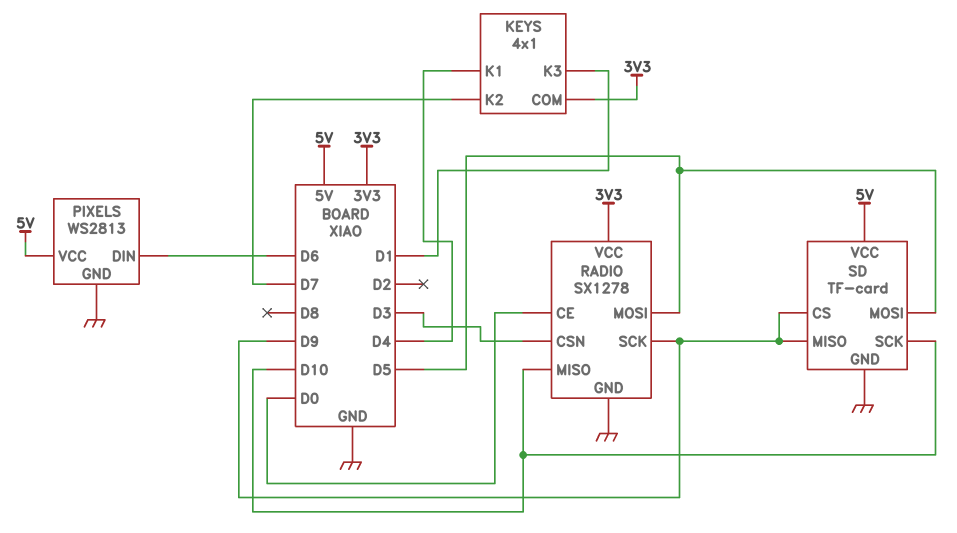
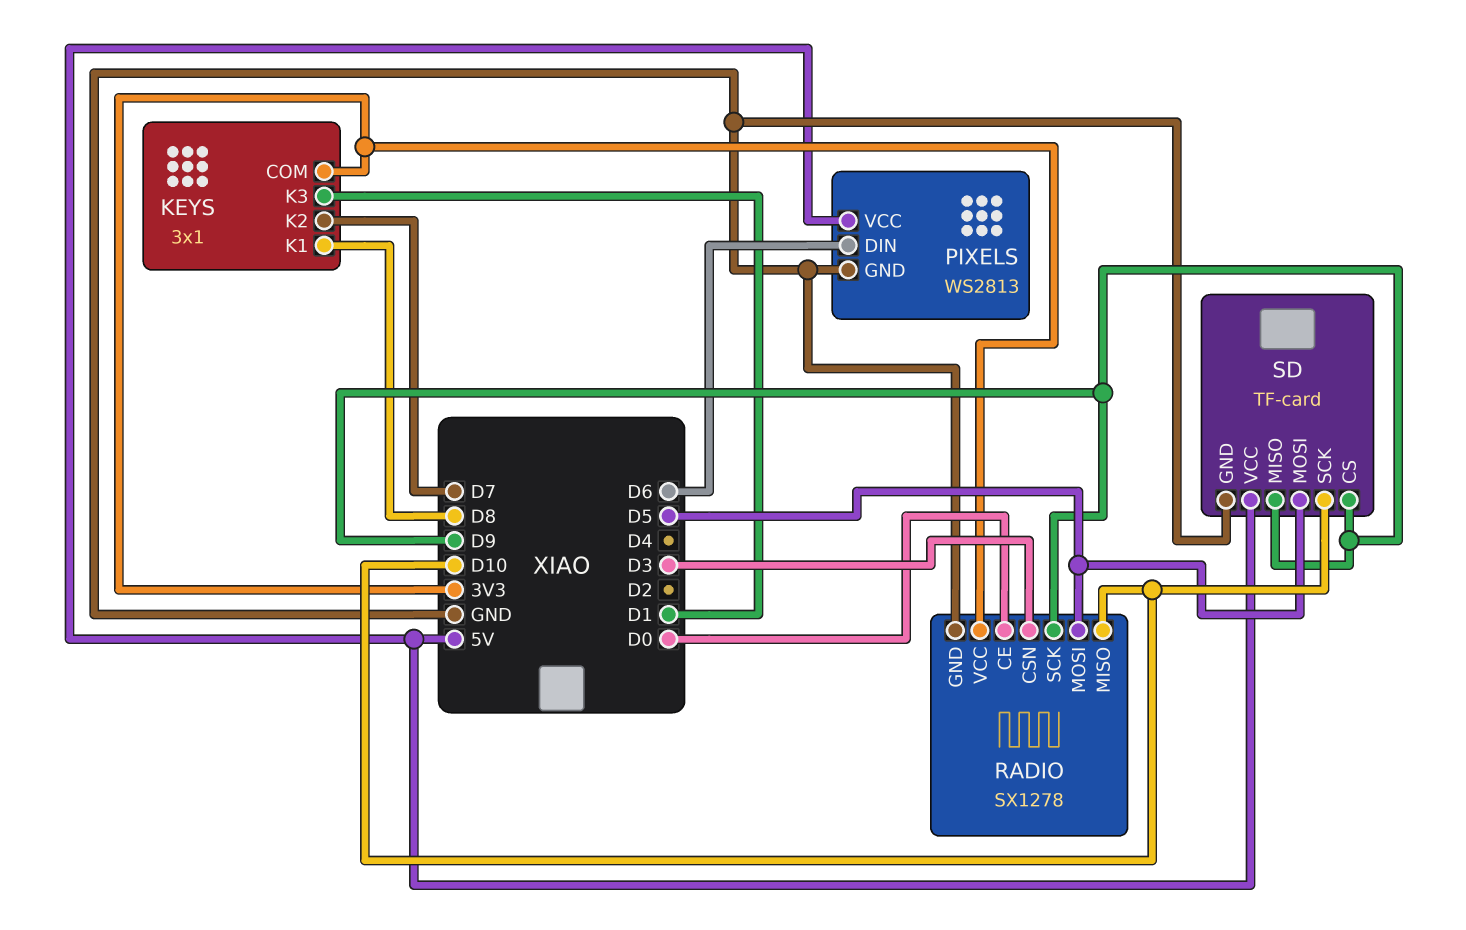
KEYS: 4x1 -> 3x1
KEYS pin K1: D4 -> D8

